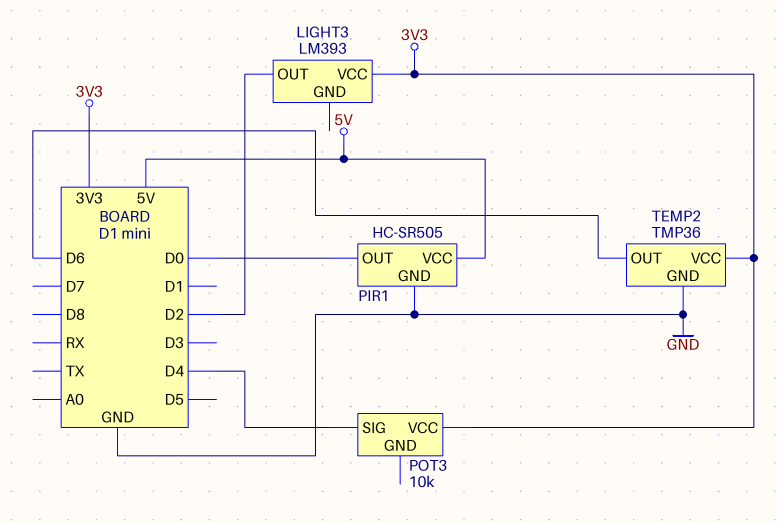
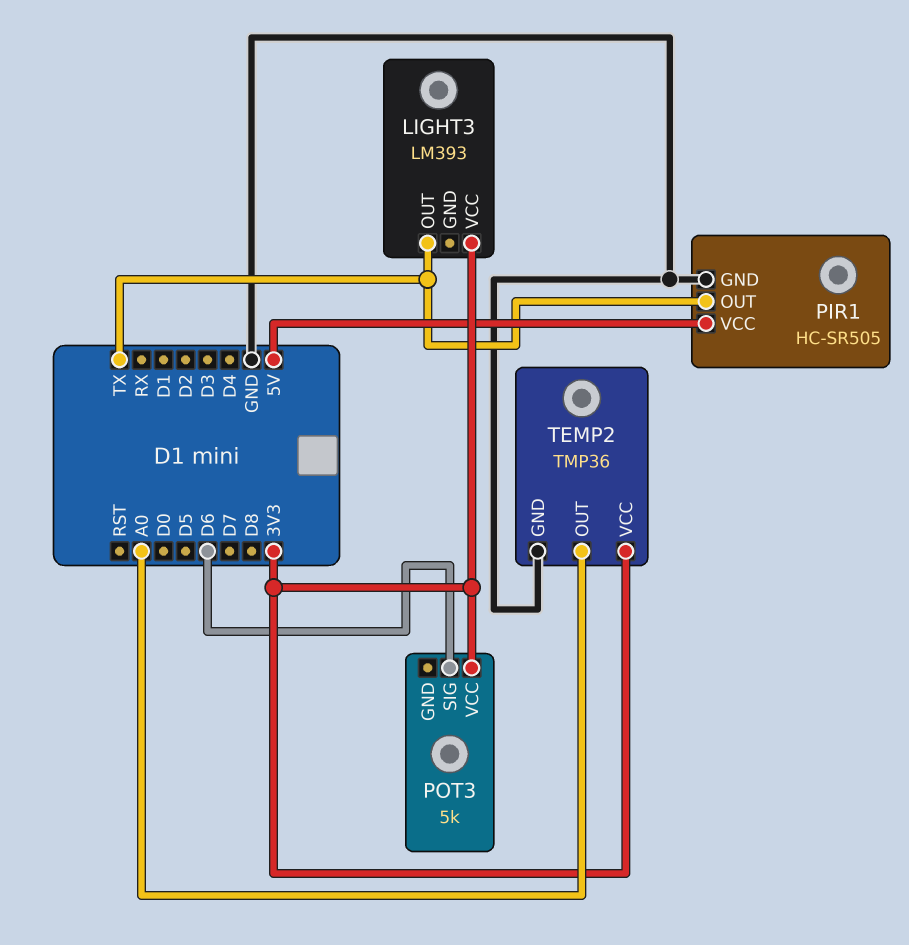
LIGHT3 pin OUT: D2 -> TX
PIR1 pin OUT: D0 -> TX
POT3: 10k -> 5k
POT3 pin SIG: D4 -> D6
TEMP2 pin OUT: D6 -> A0

